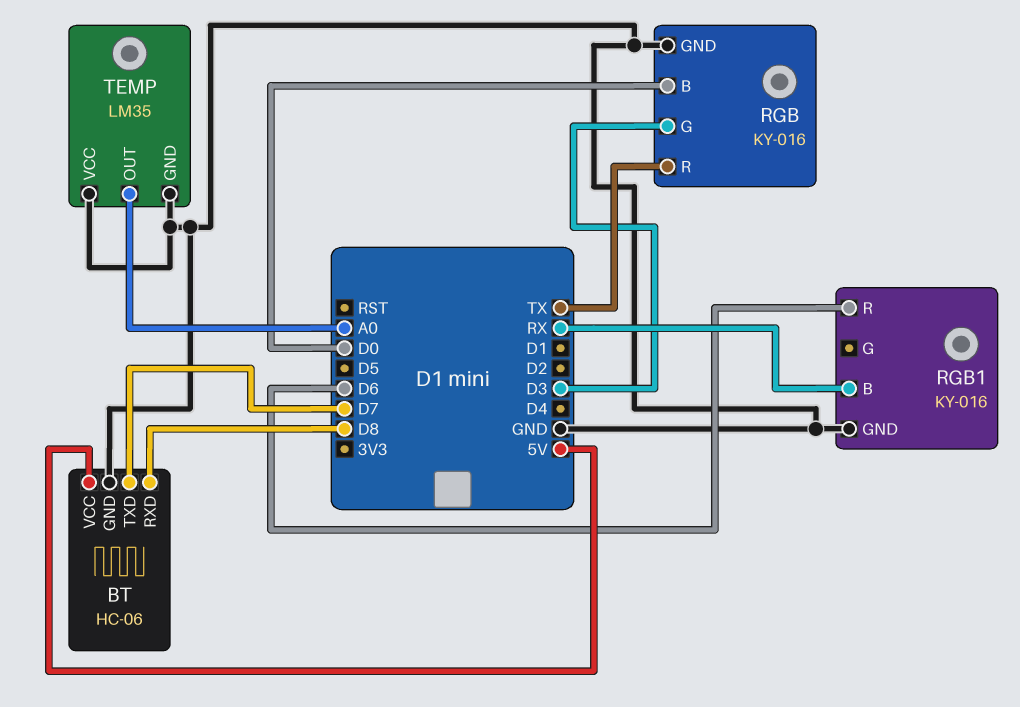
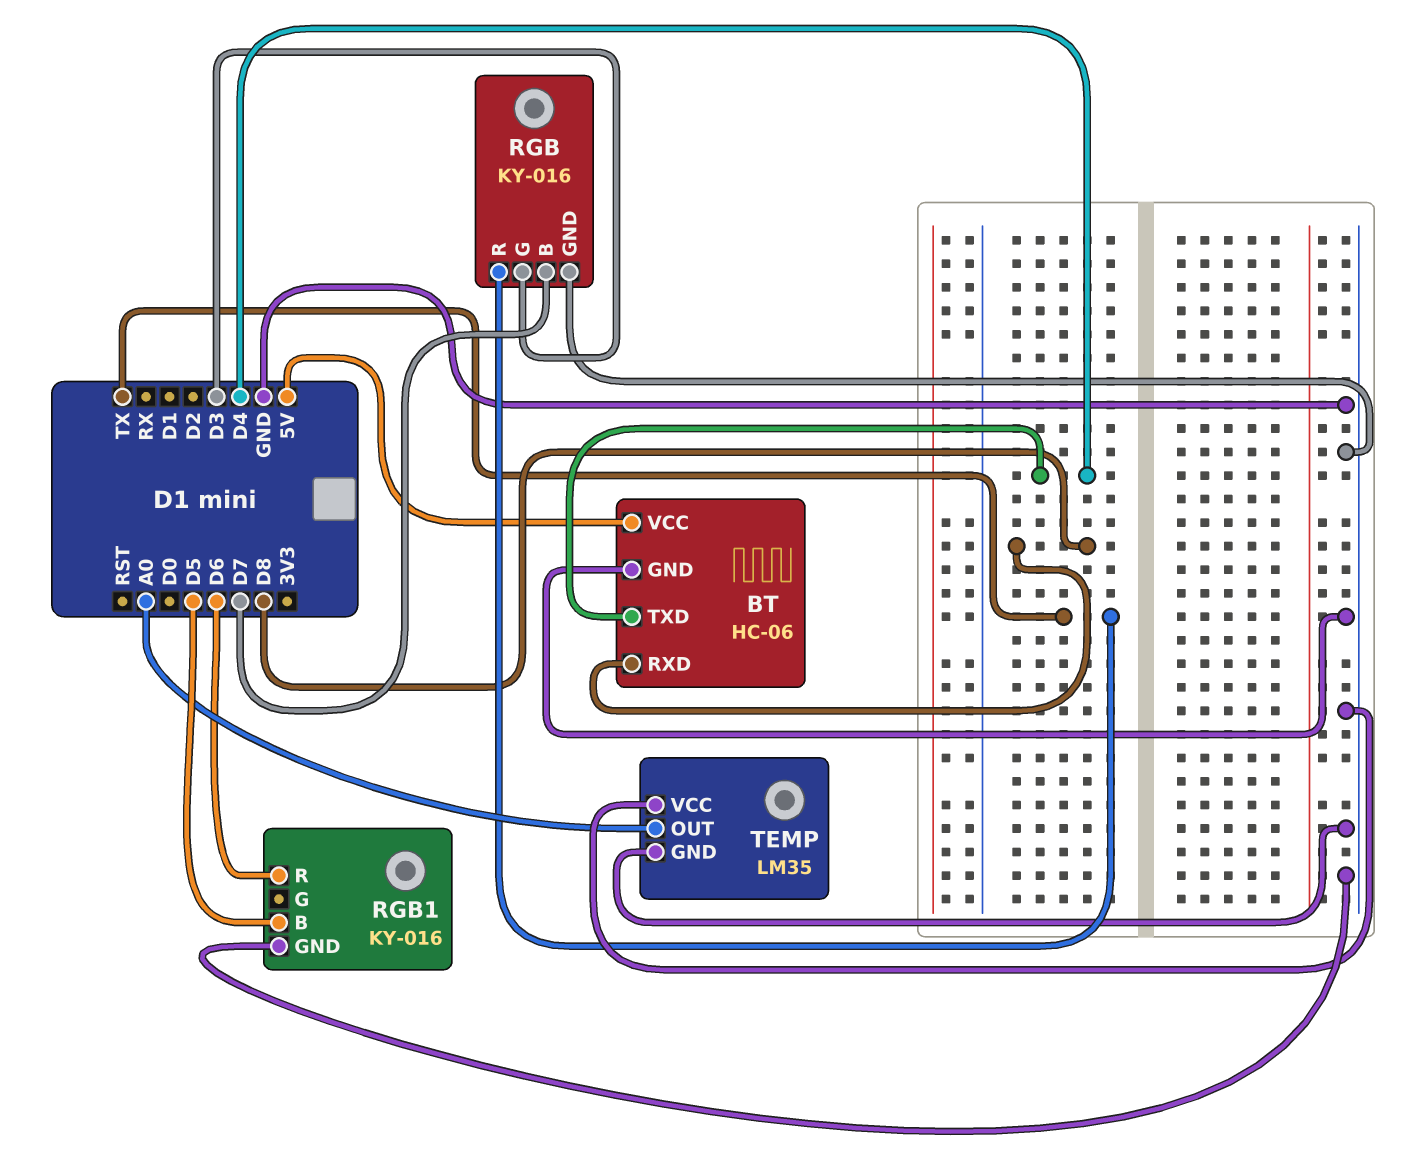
BT pin TXD: D7 -> D4
RGB pin B: D0 -> D7
RGB1 pin B: RX -> D5

